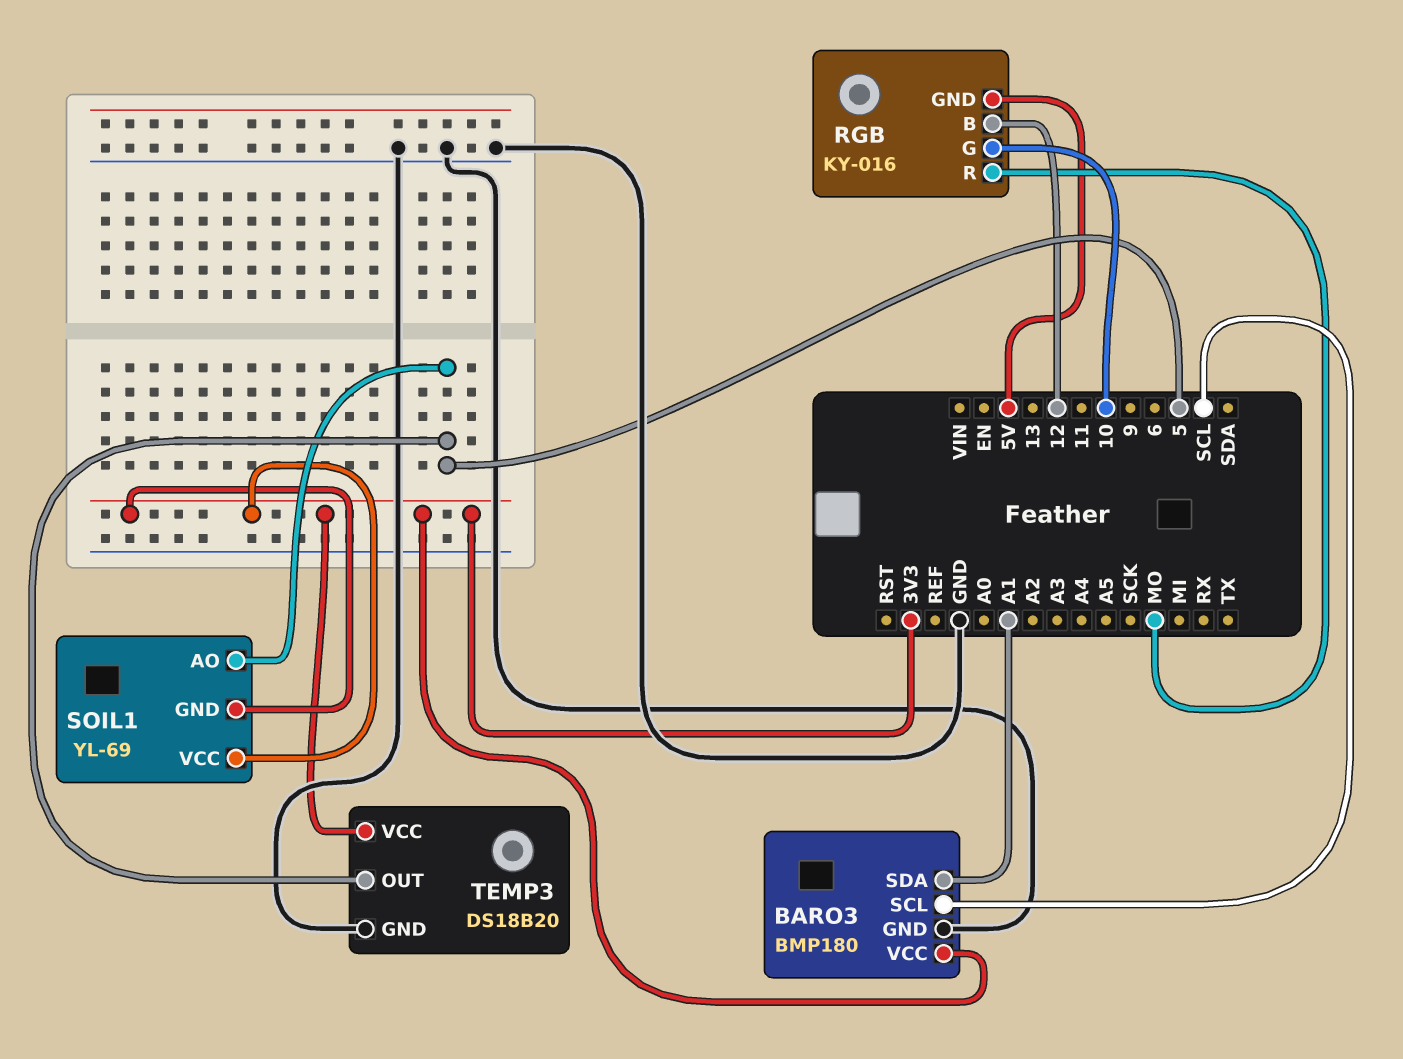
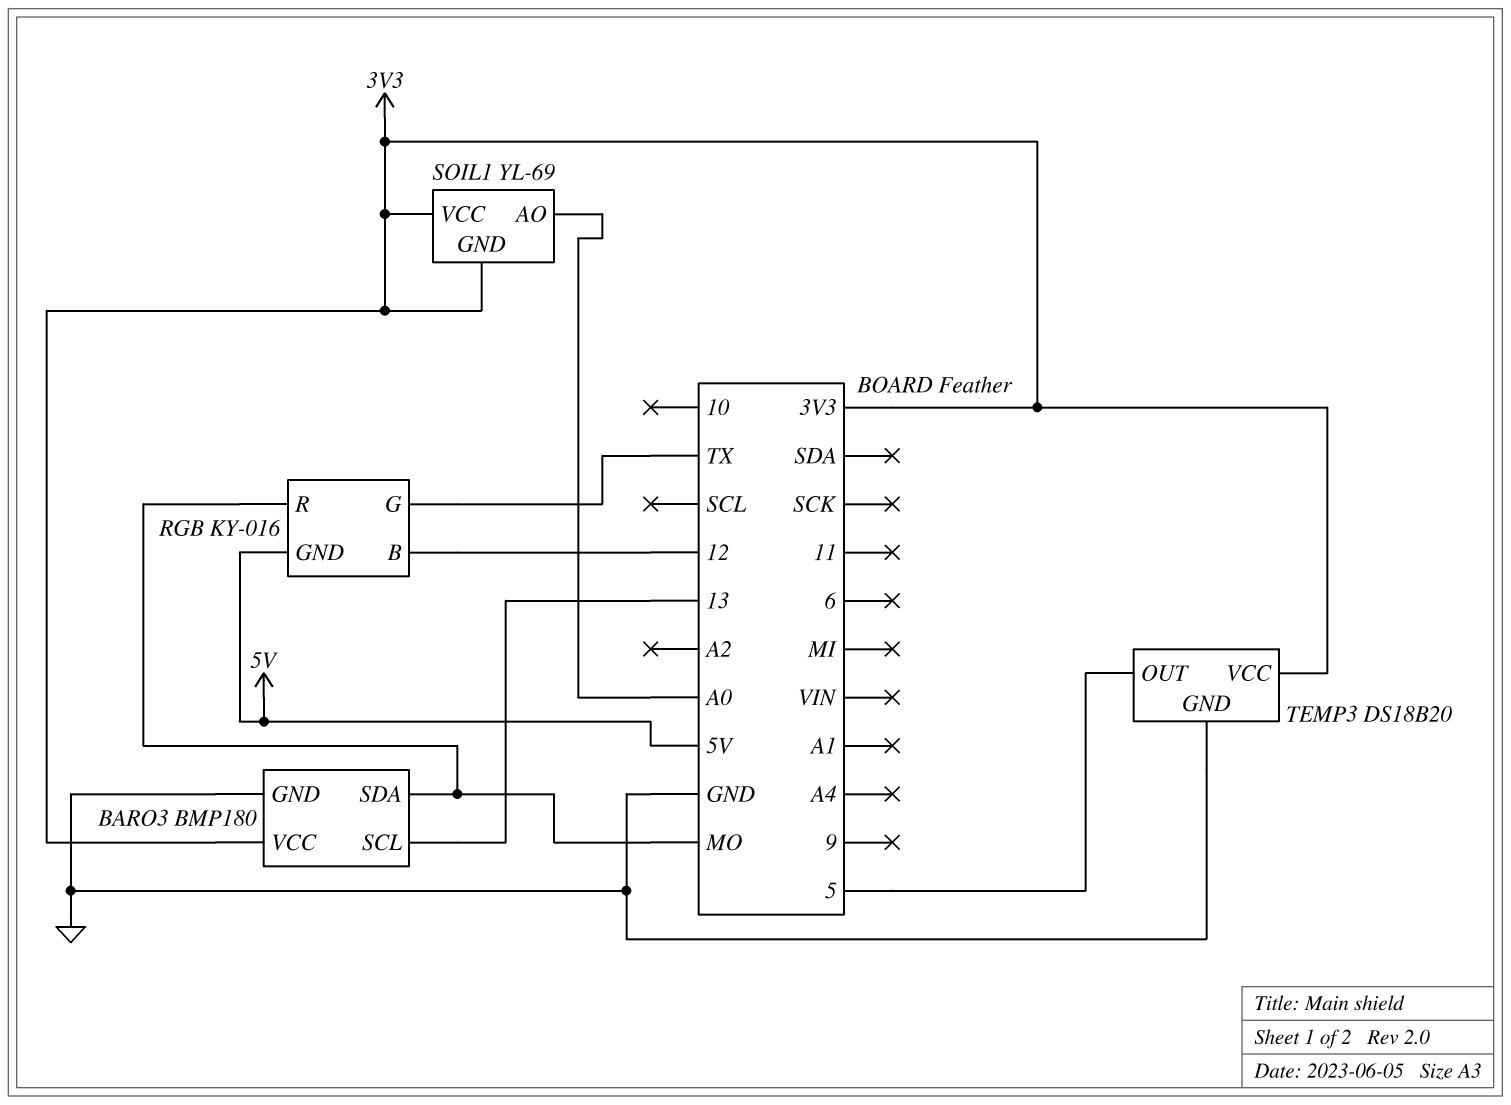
BARO3 pin SCL: SCL -> 13
BARO3 pin SDA: A1 -> MO
RGB pin G: 10 -> TX
SOIL1 pin AO: 5 -> A0

